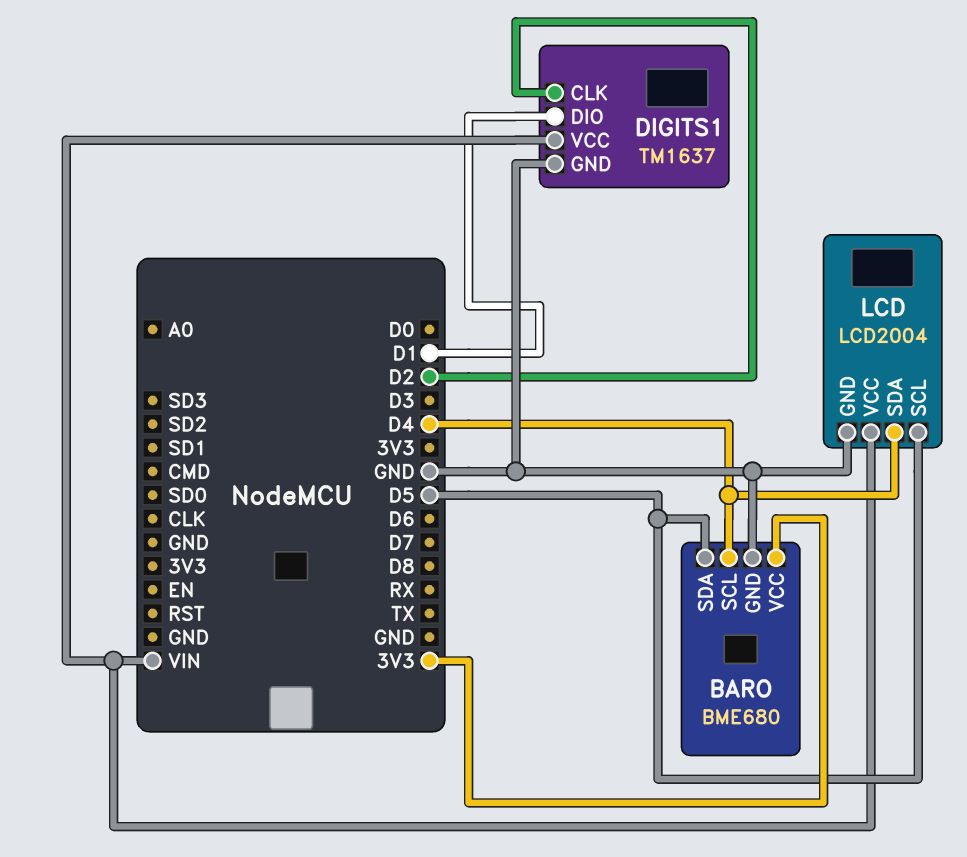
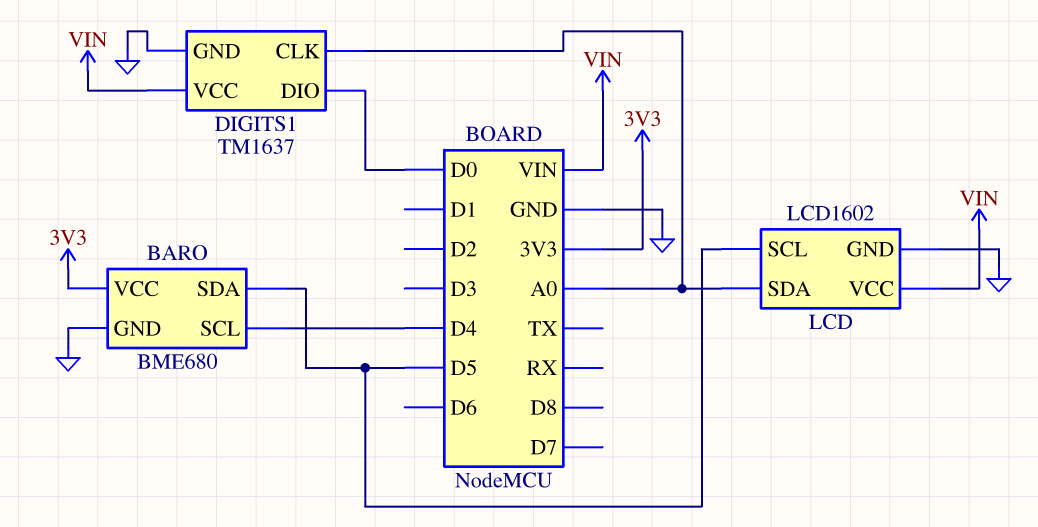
DIGITS1 pin CLK: D2 -> A0
DIGITS1 pin DIO: D1 -> D0
LCD: LCD2004 -> LCD1602
LCD pin SDA: D4 -> A0

